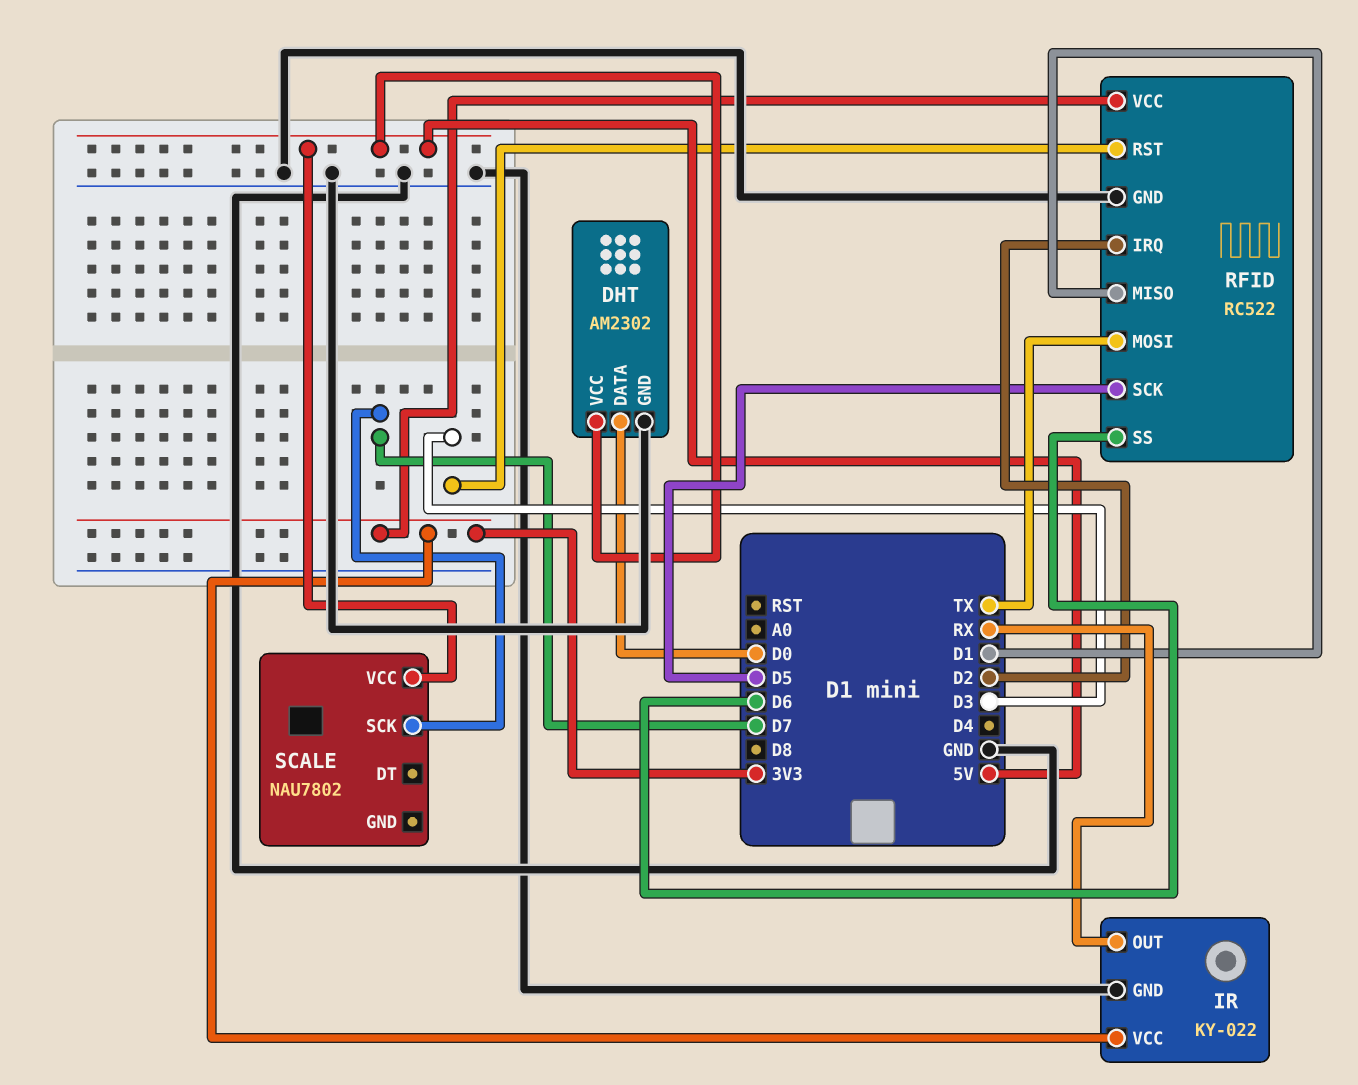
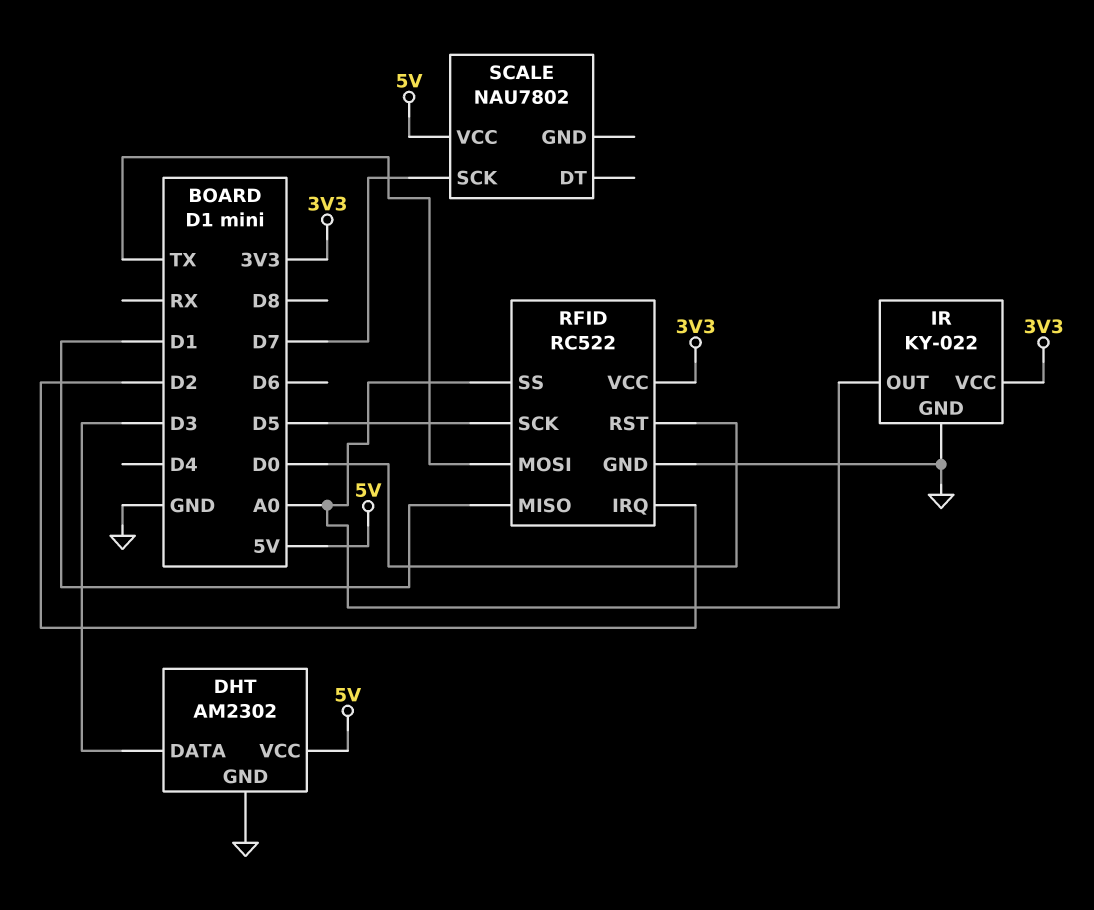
DHT pin DATA: D0 -> D3
IR pin OUT: RX -> A0
RFID pin RST: D3 -> D0
RFID pin SS: D6 -> A0

